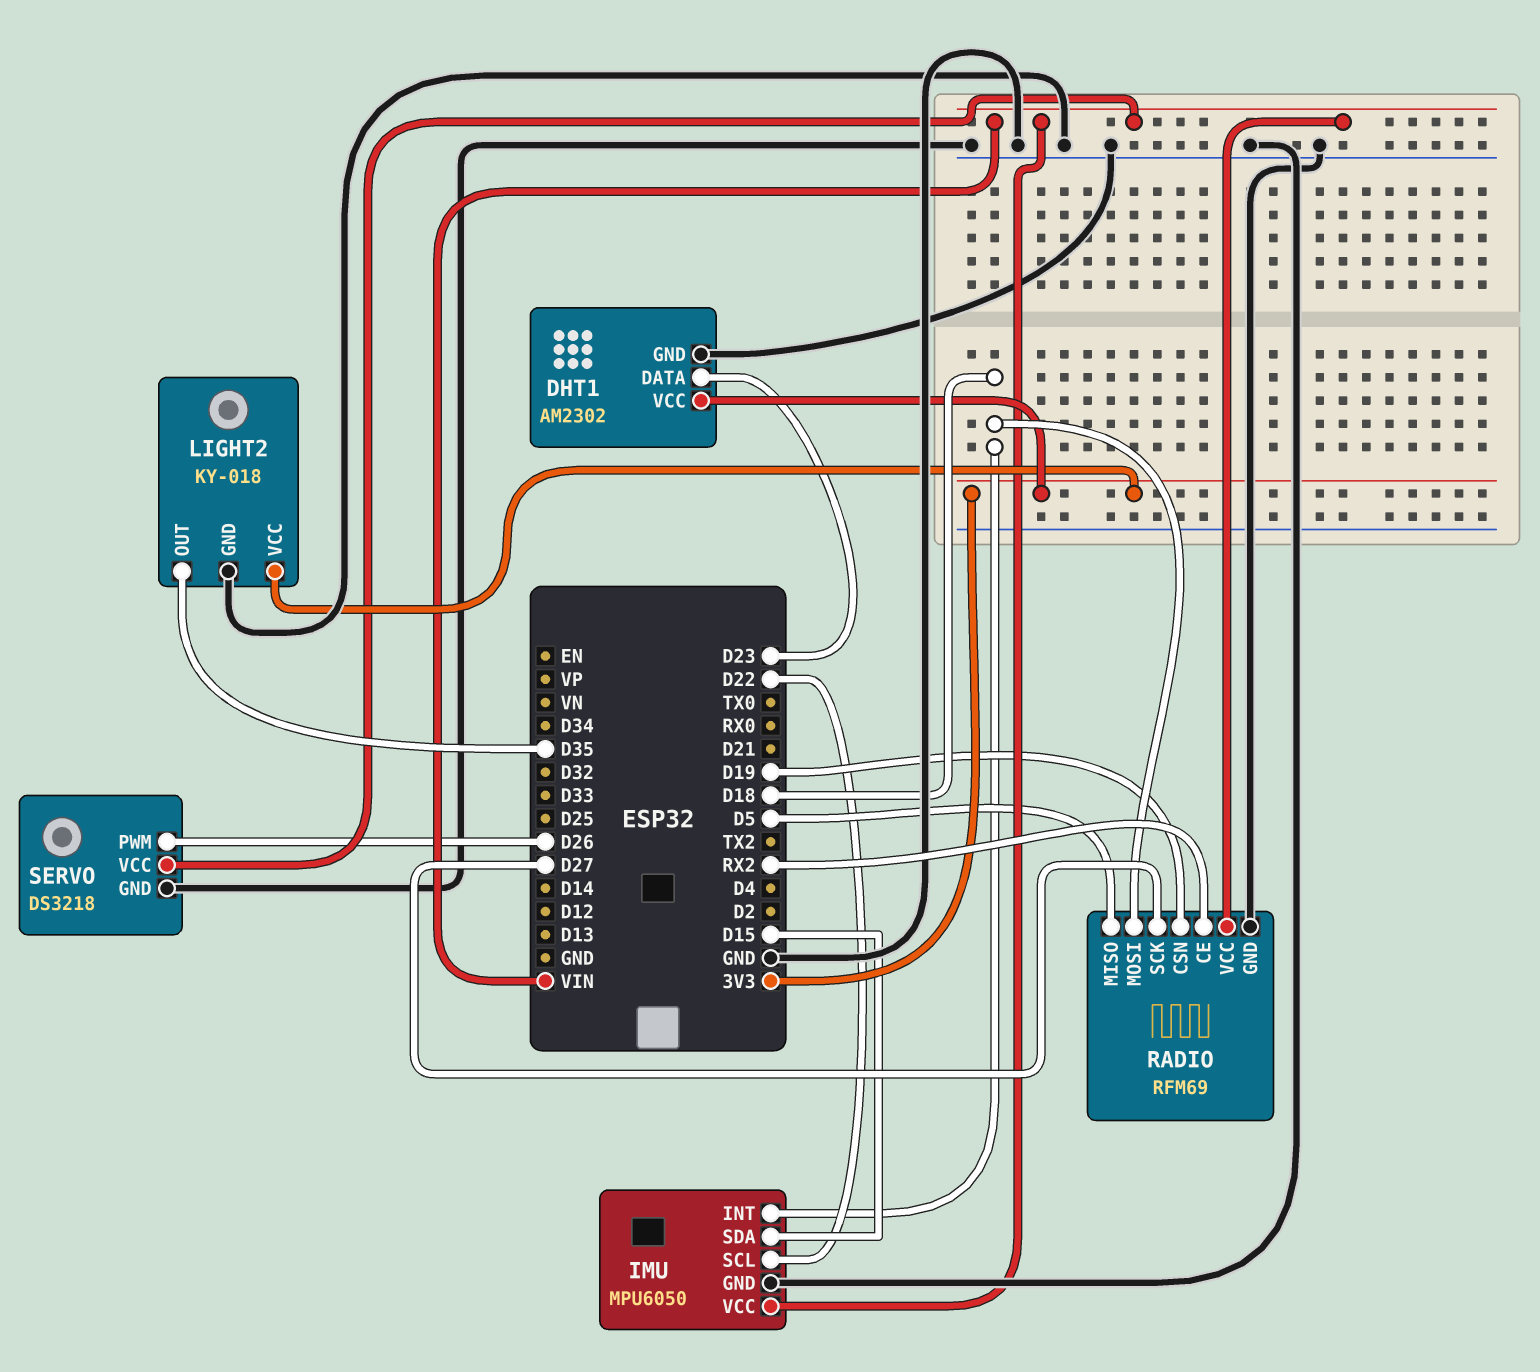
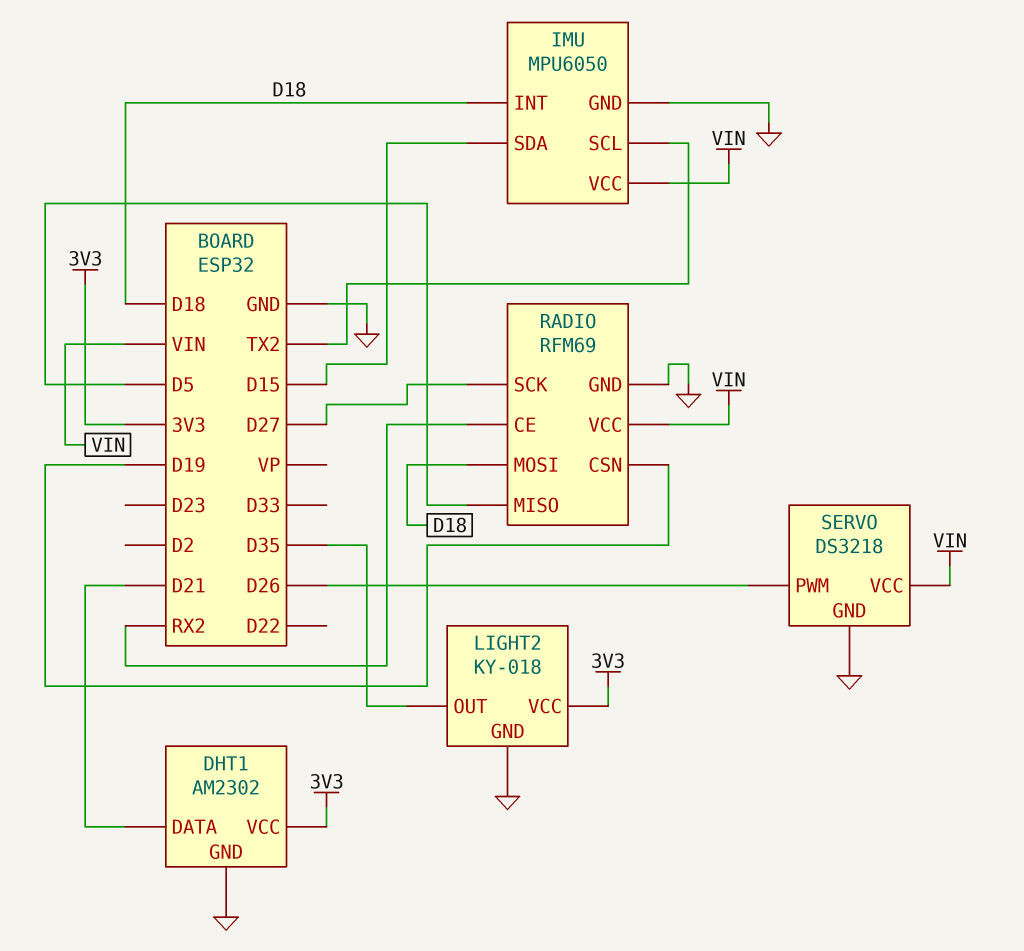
DHT1 pin DATA: D23 -> D21
IMU pin SCL: D22 -> TX2

